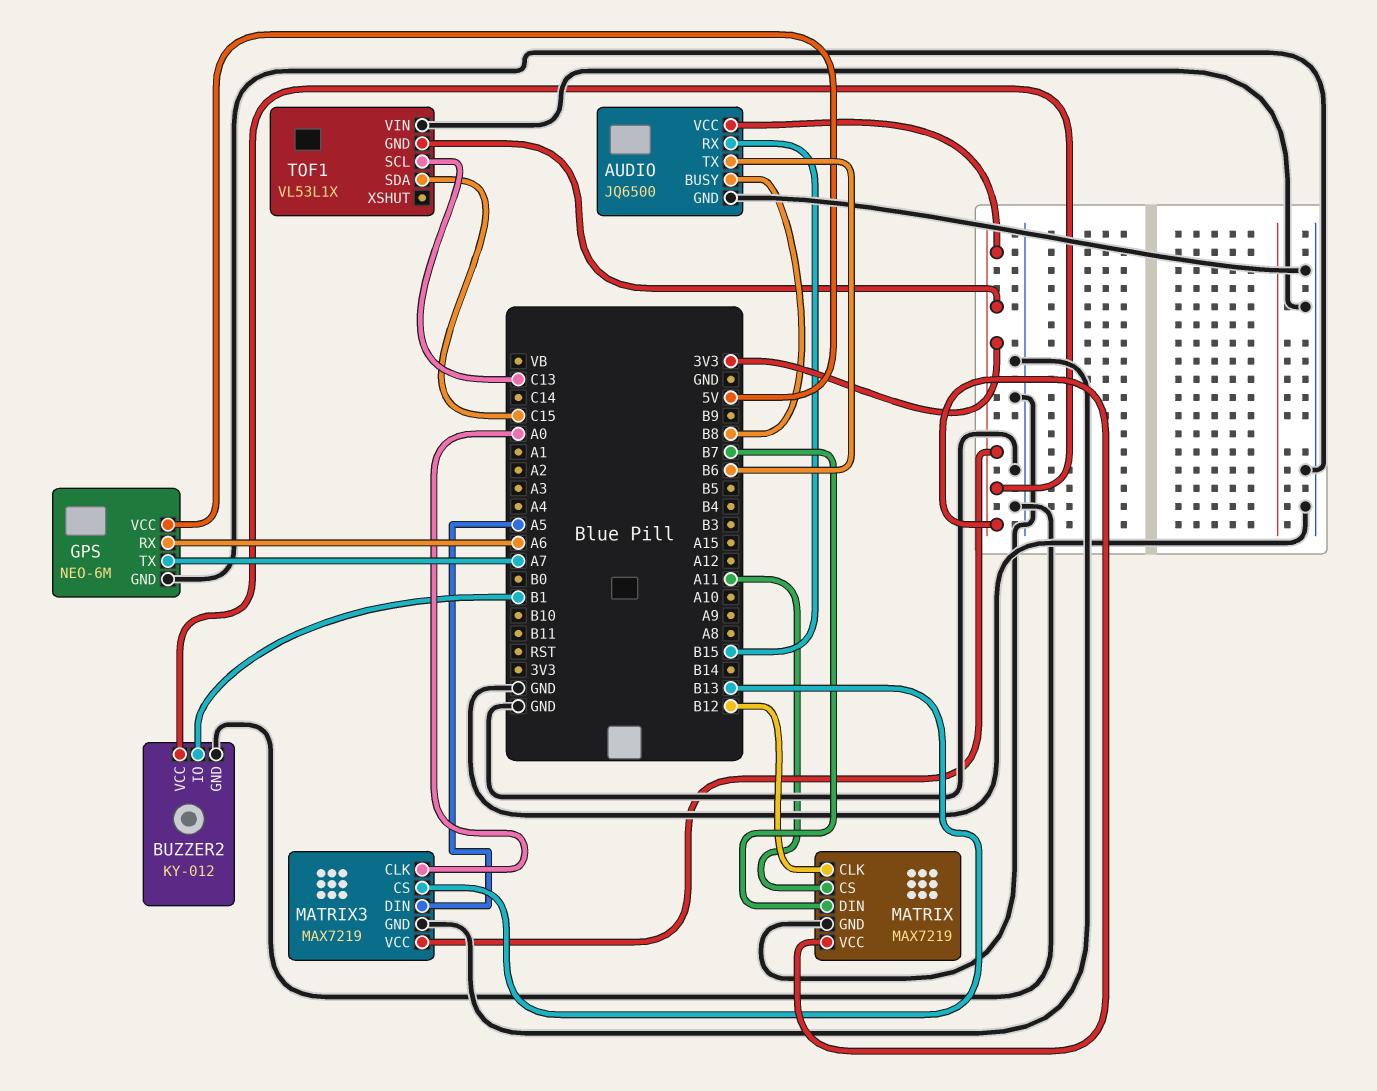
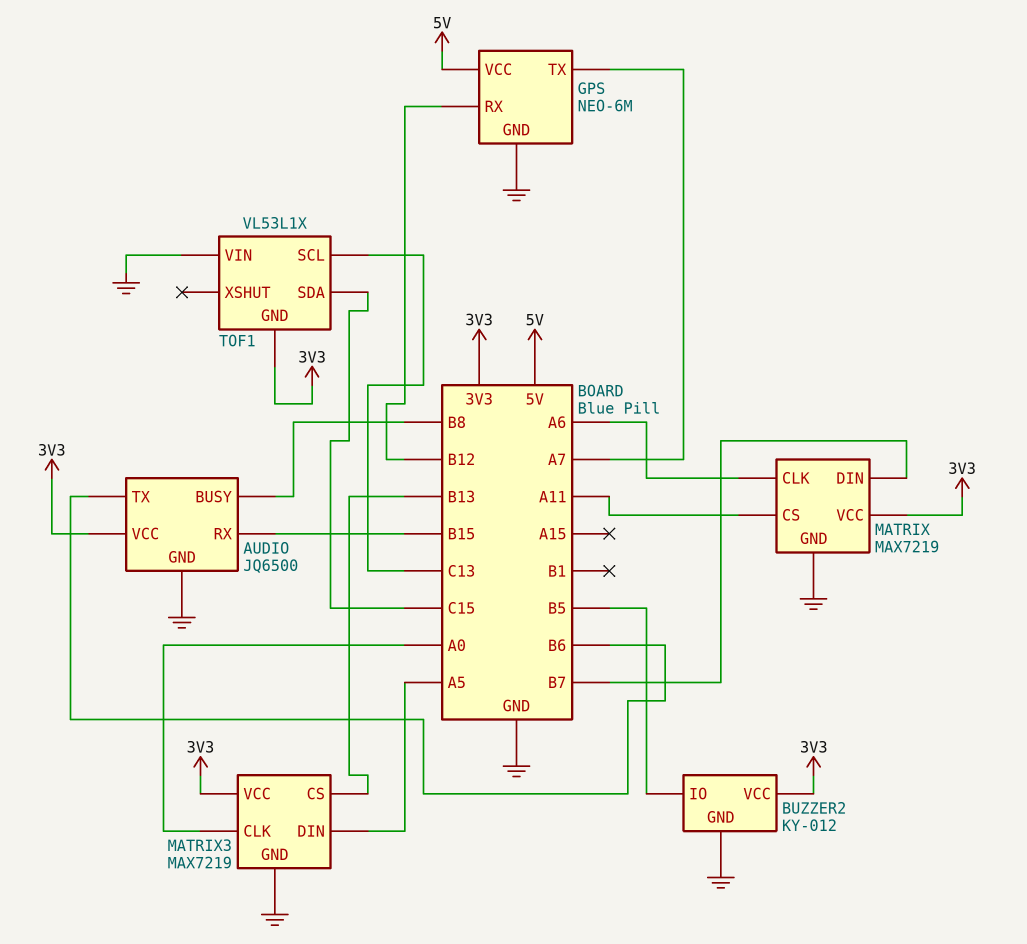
BUZZER2 pin IO: B1 -> B5
GPS pin RX: A6 -> B12
MATRIX pin CLK: B12 -> A6

